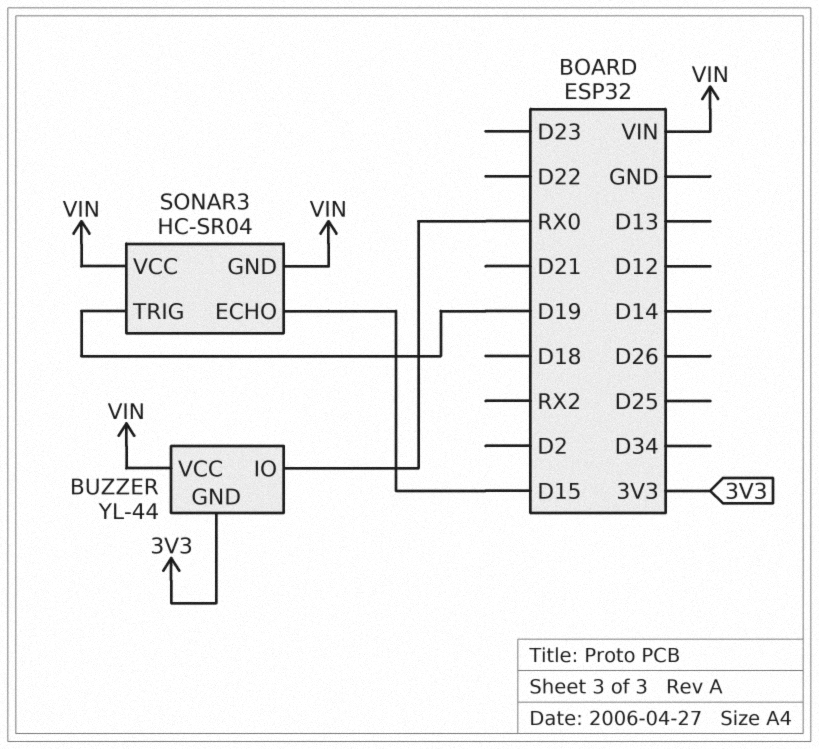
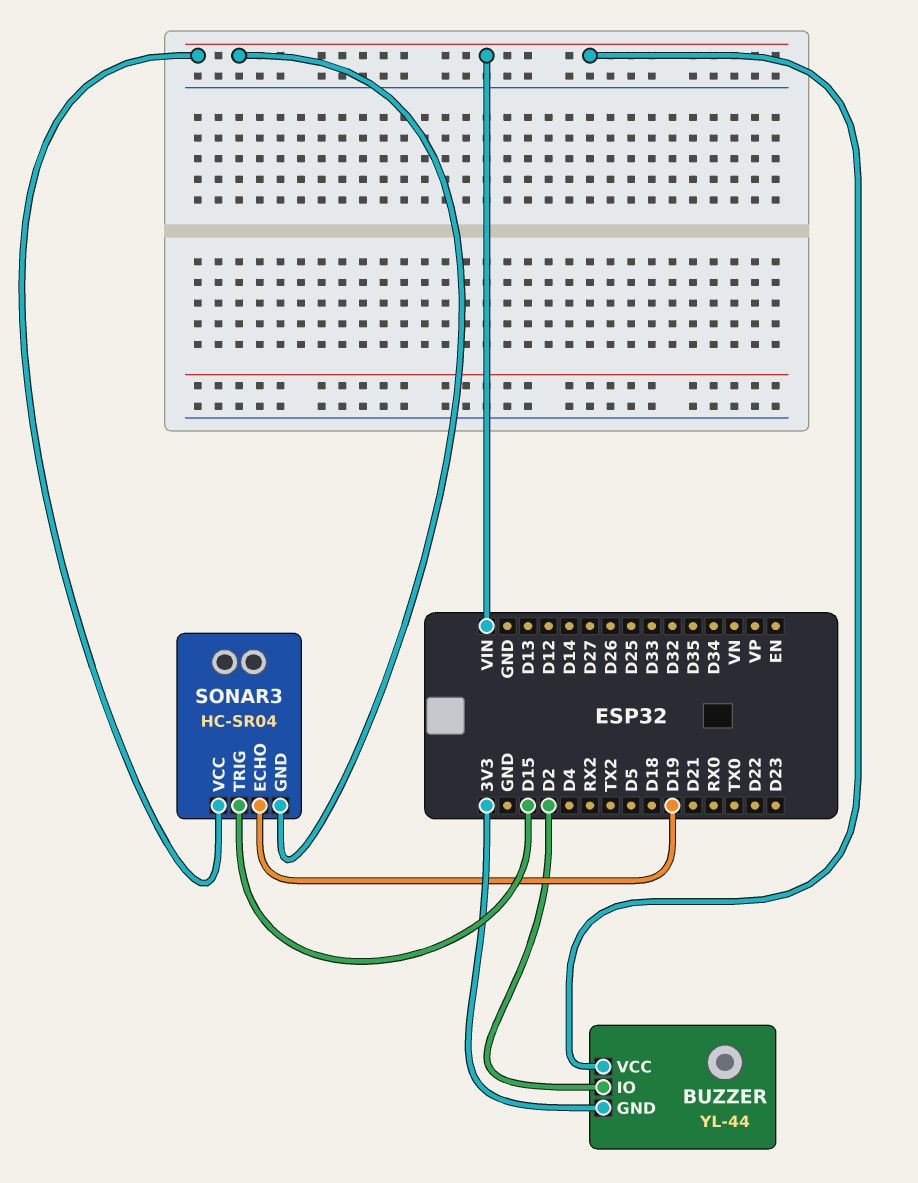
BUZZER pin IO: RX0 -> D2
SONAR3 pin ECHO: D15 -> D19
SONAR3 pin TRIG: D19 -> D15

